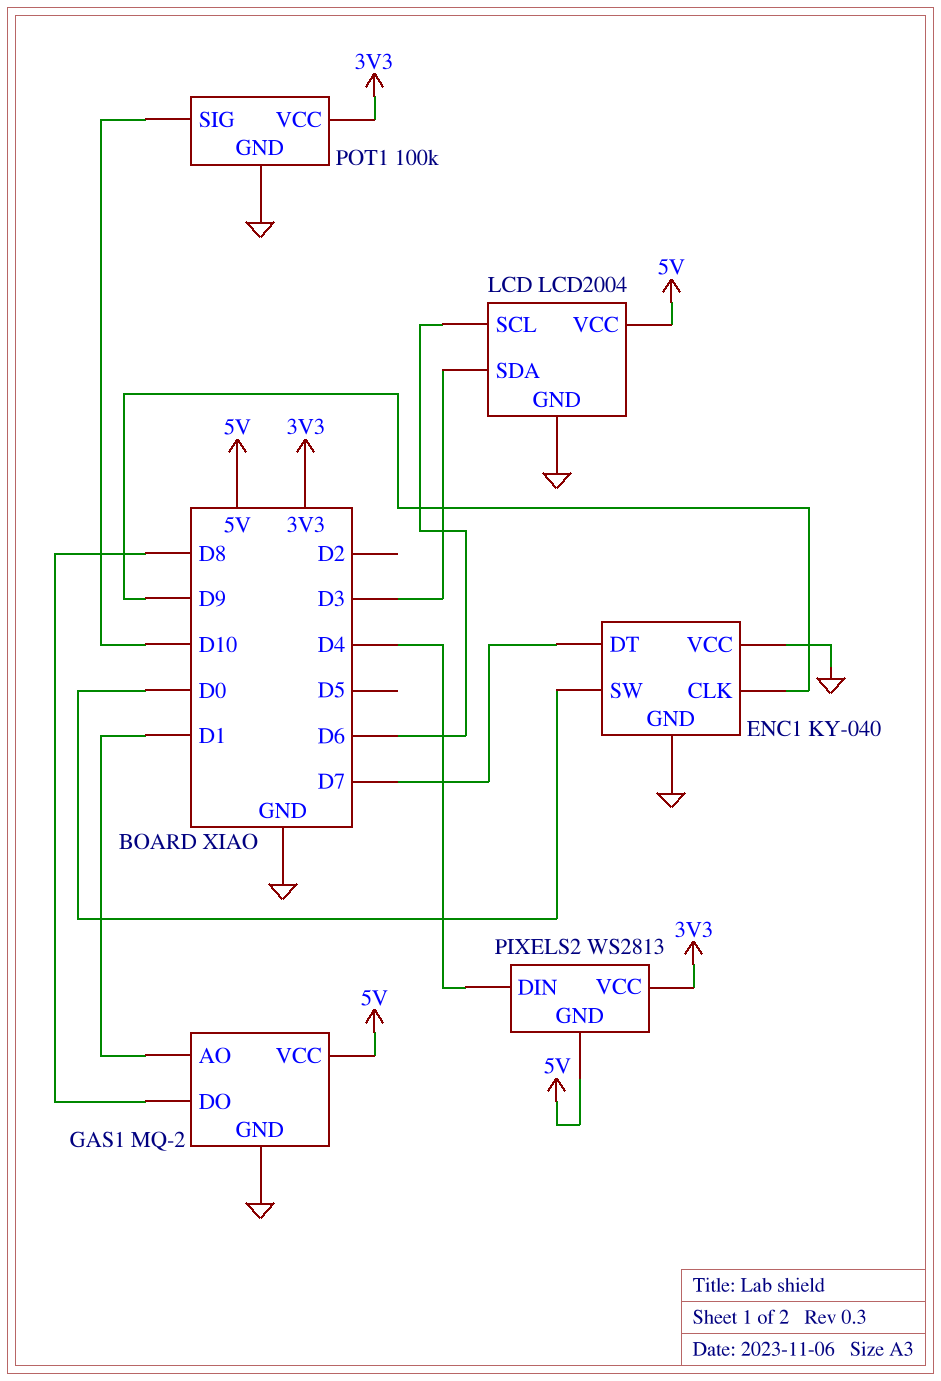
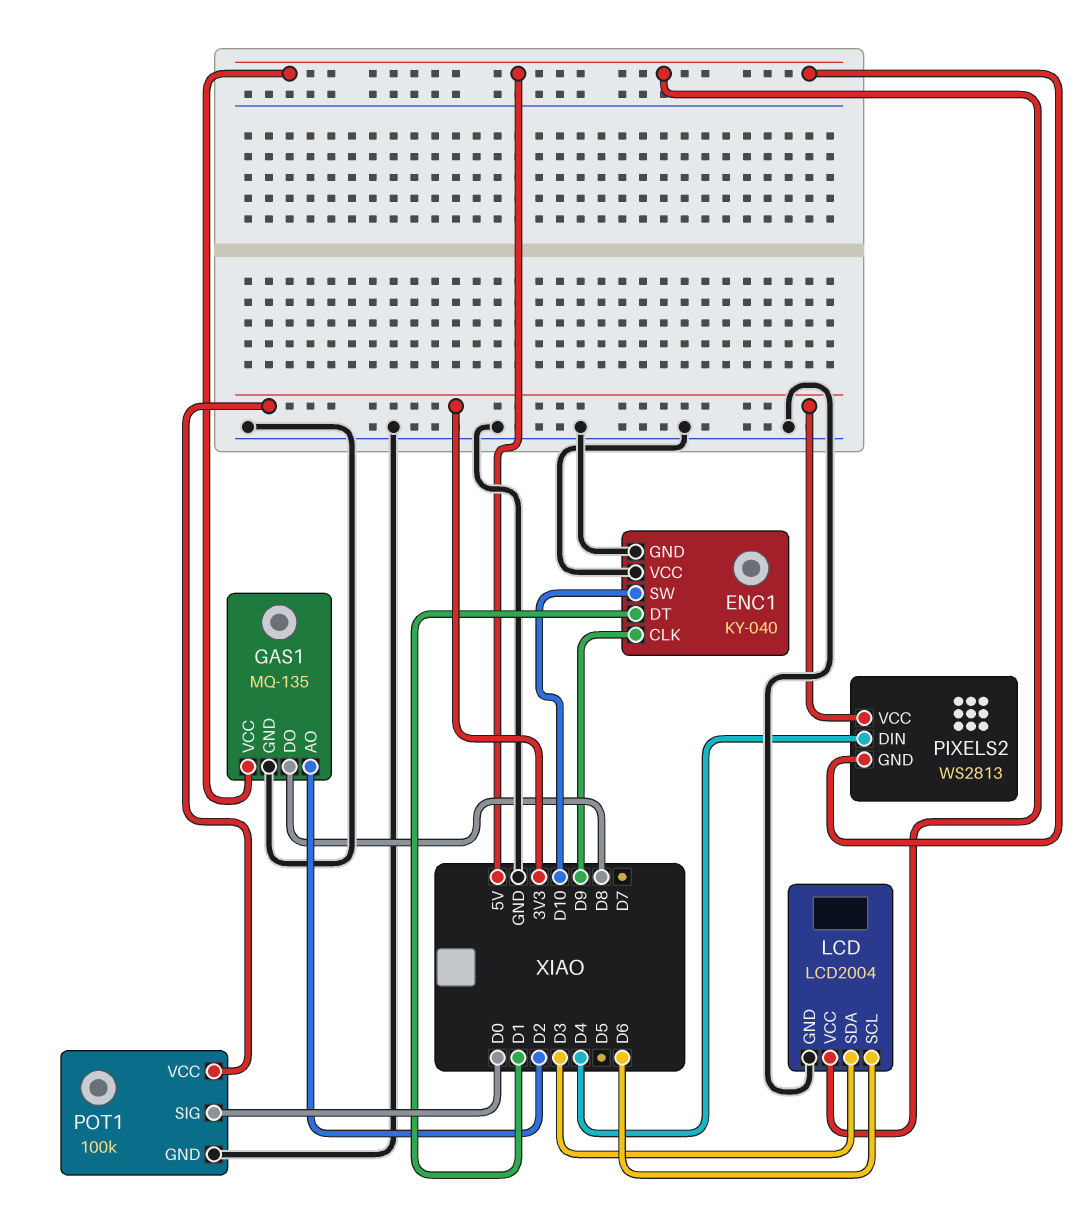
ENC1 pin DT: D7 -> D1
ENC1 pin SW: D0 -> D10
GAS1: MQ-2 -> MQ-135
GAS1 pin AO: D1 -> D2
POT1 pin SIG: D10 -> D0

